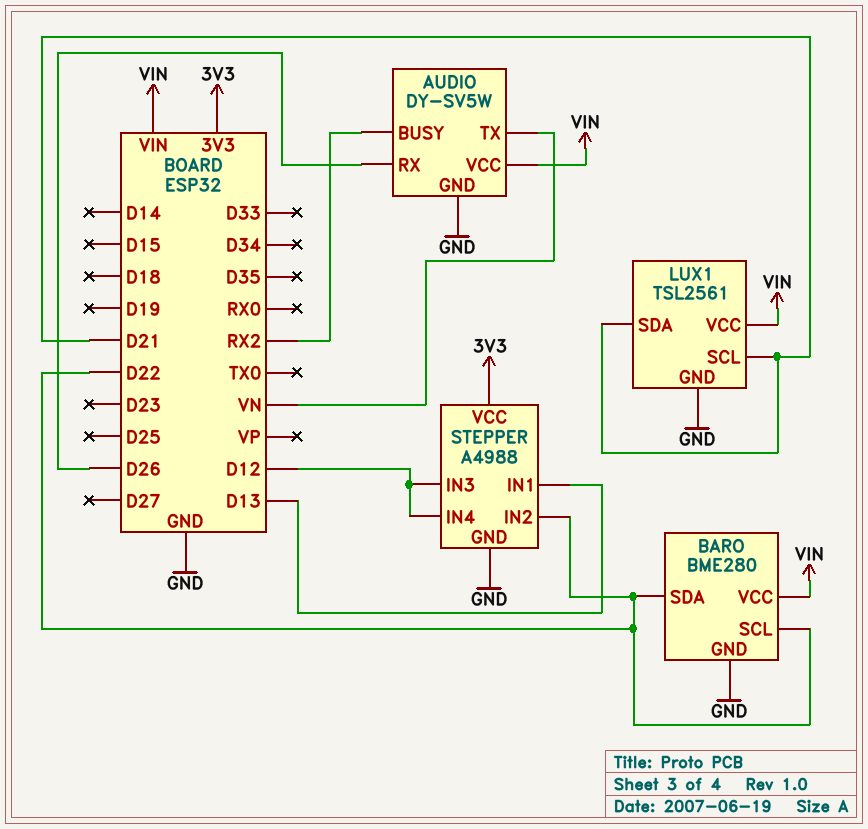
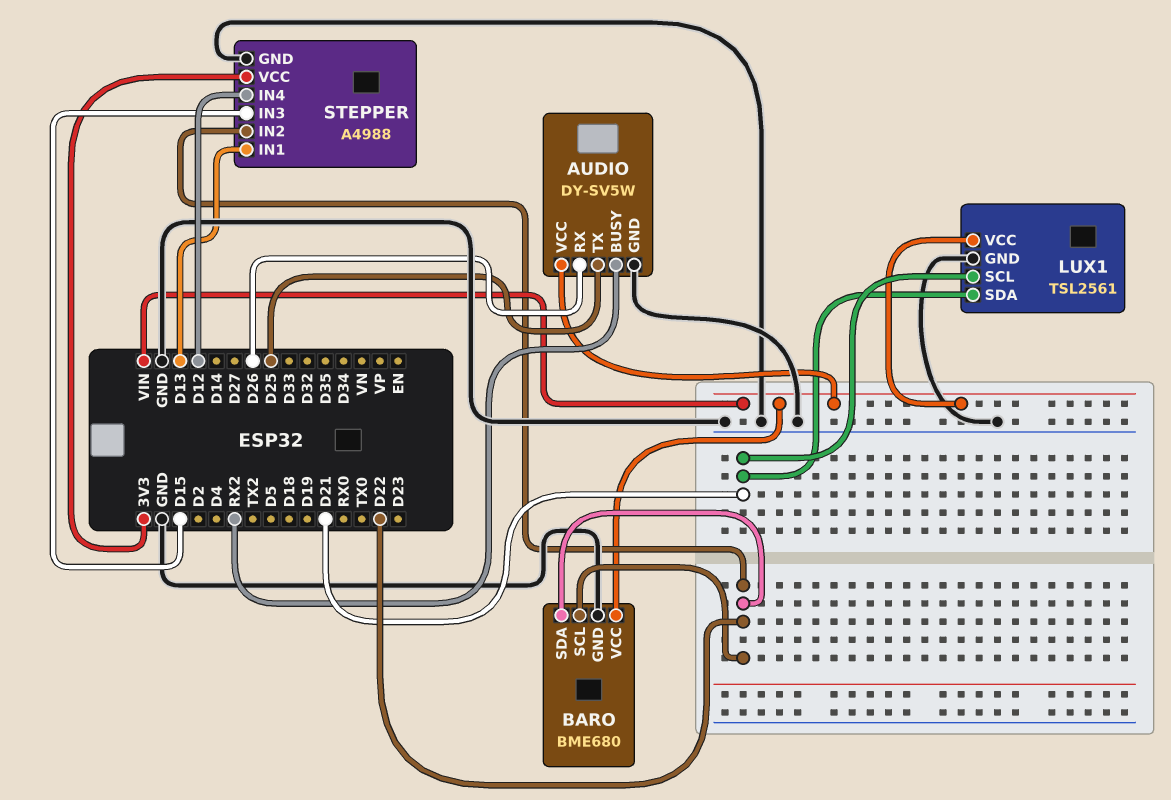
AUDIO pin TX: VN -> D25
BARO: BME280 -> BME680
STEPPER pin IN3: D12 -> D15

